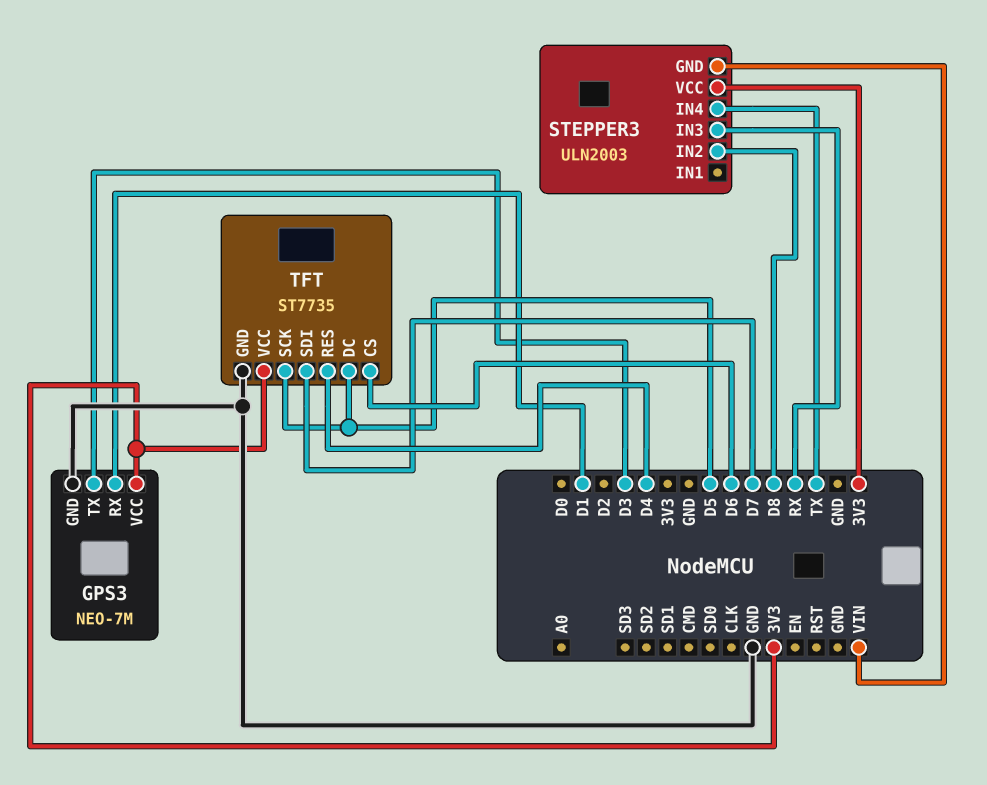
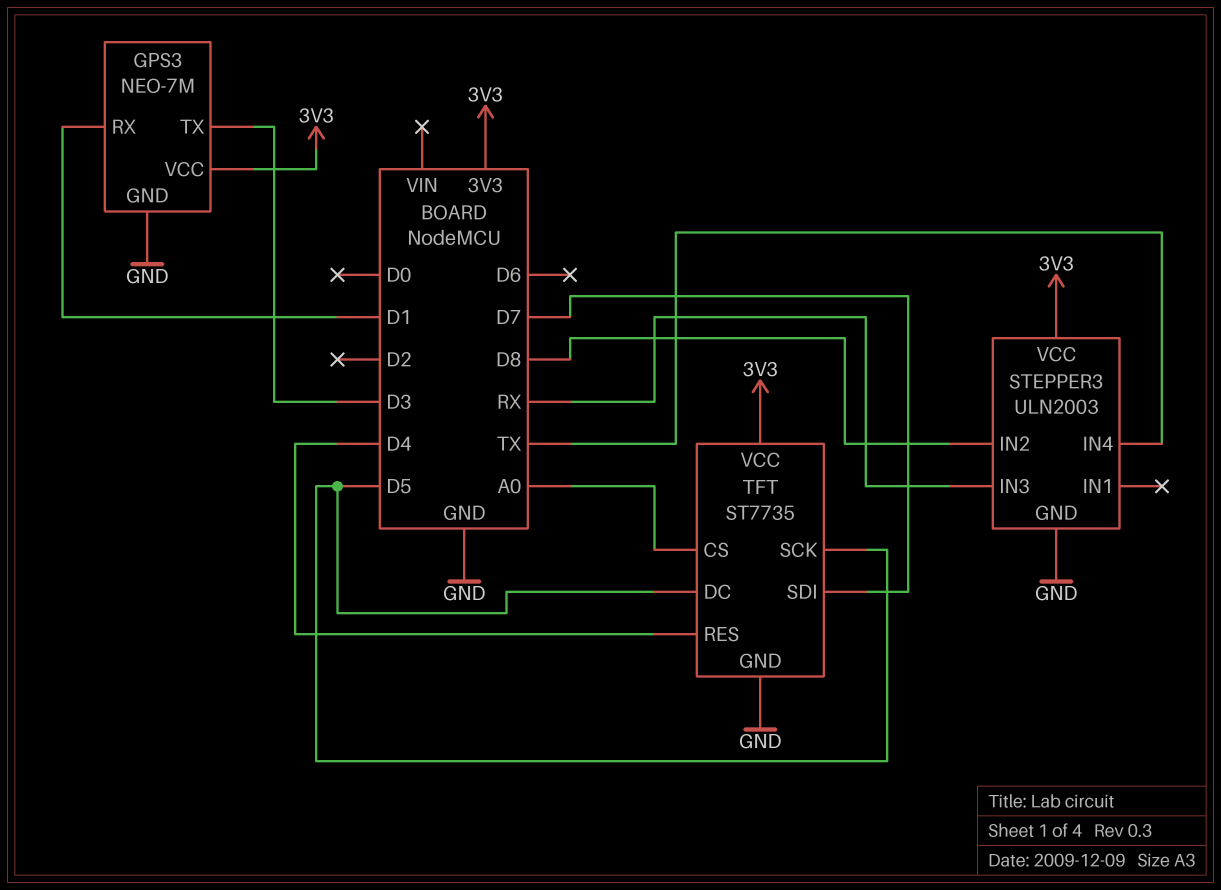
STEPPER3 pin GND: VIN -> GND
TFT pin CS: D6 -> A0

